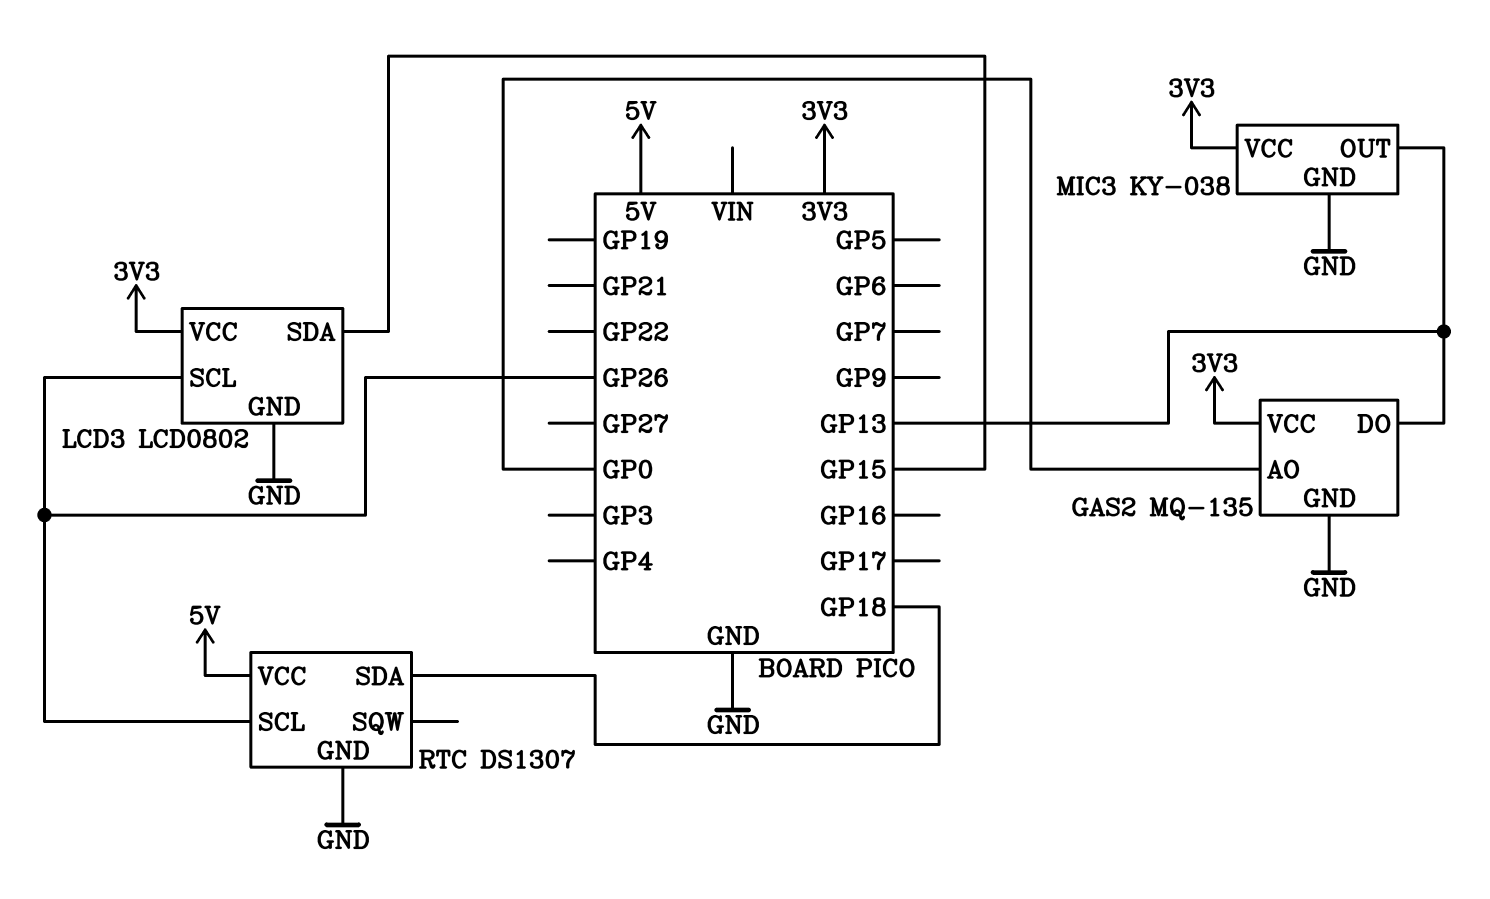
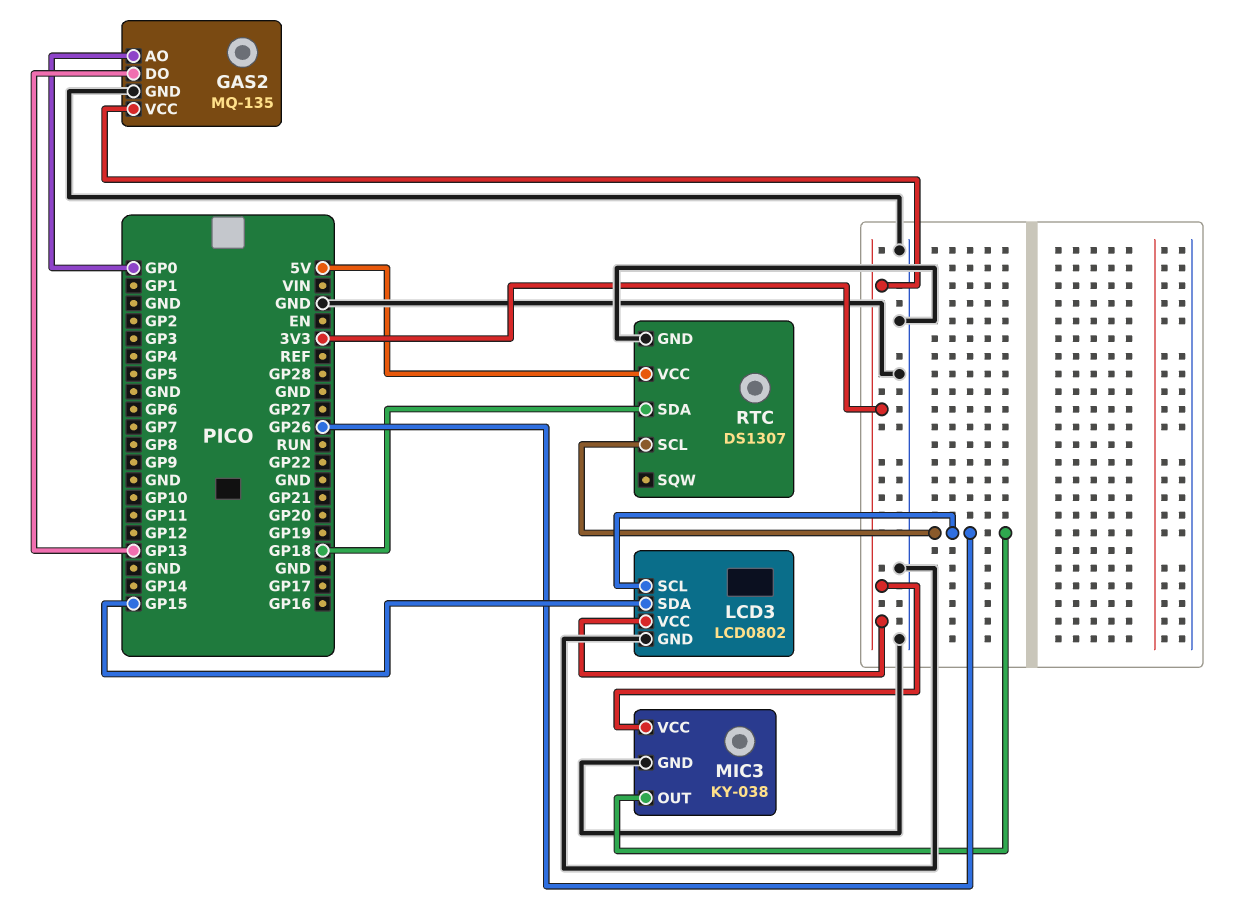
MIC3 pin OUT: GP13 -> GP26

